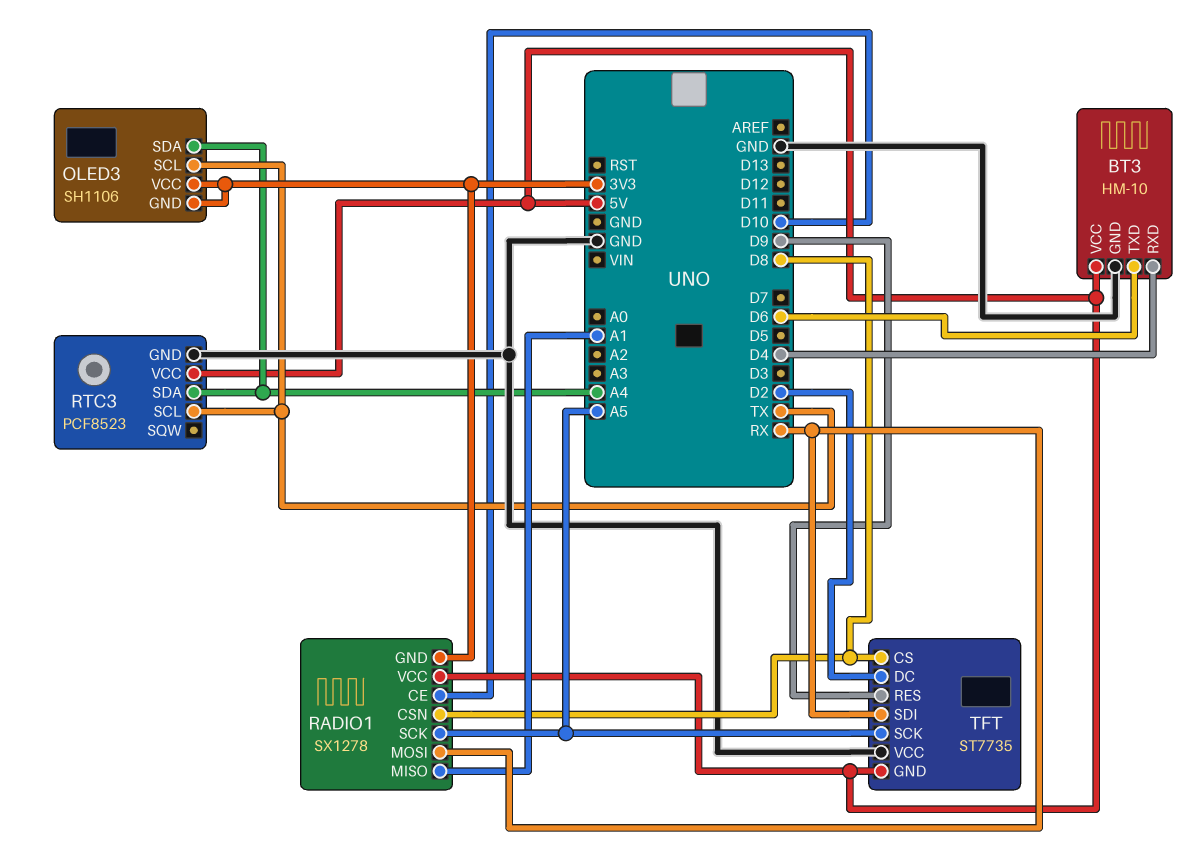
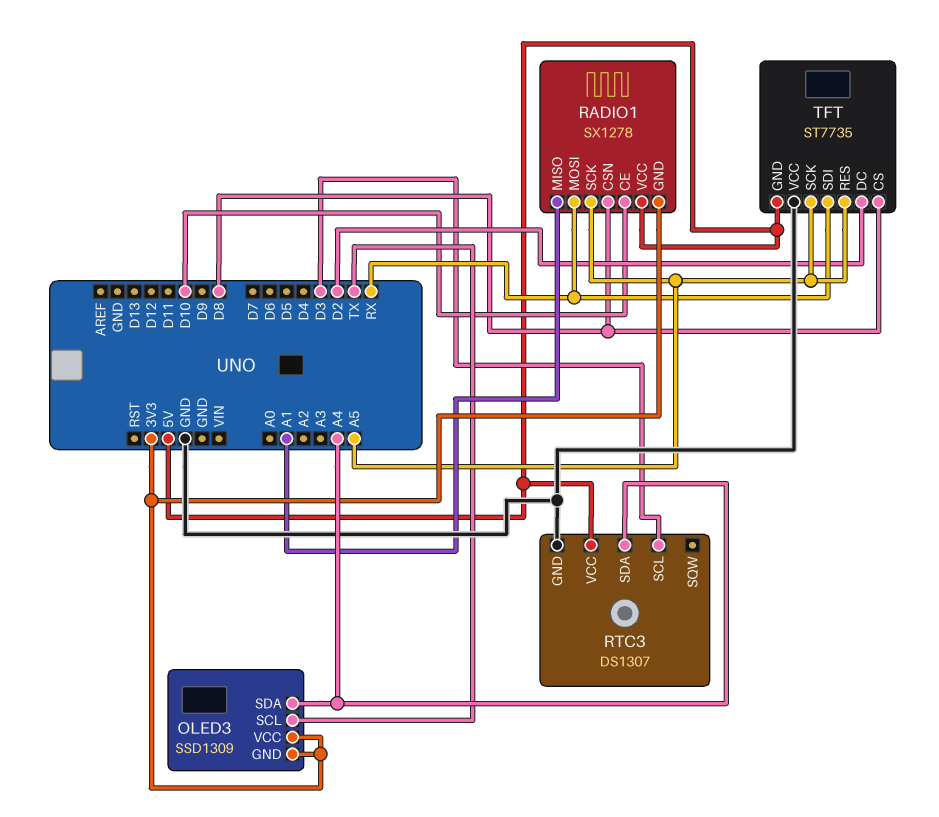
BT3: HM-10 -> none
BT3 pin GND: GND -> none
BT3 pin RXD: D4 -> none
BT3 pin TXD: D6 -> none
BT3 pin VCC: 5V -> none
OLED3: SH1106 -> SSD1309
RTC3: PCF8523 -> DS1307
RTC3 pin SCL: TX -> D3
TFT pin RES: D9 -> A5

